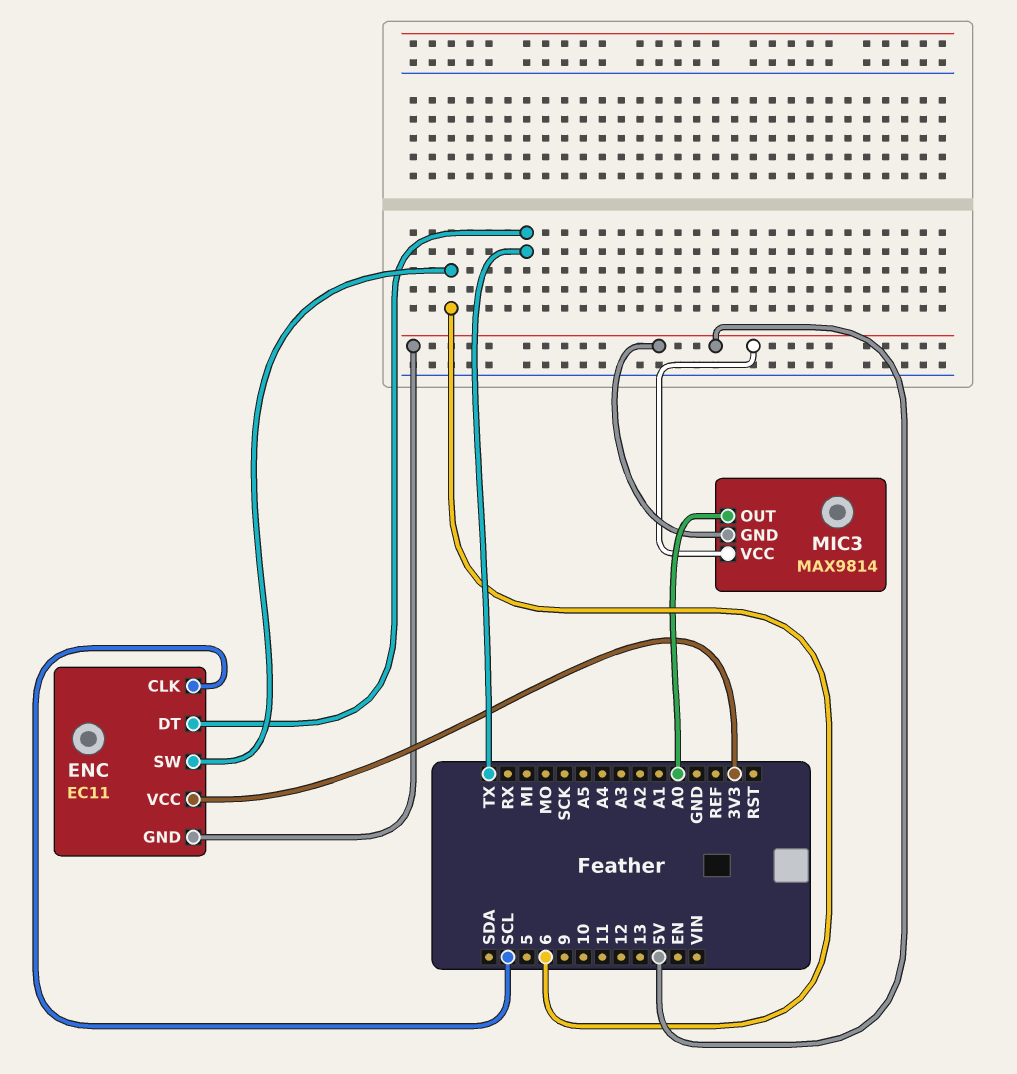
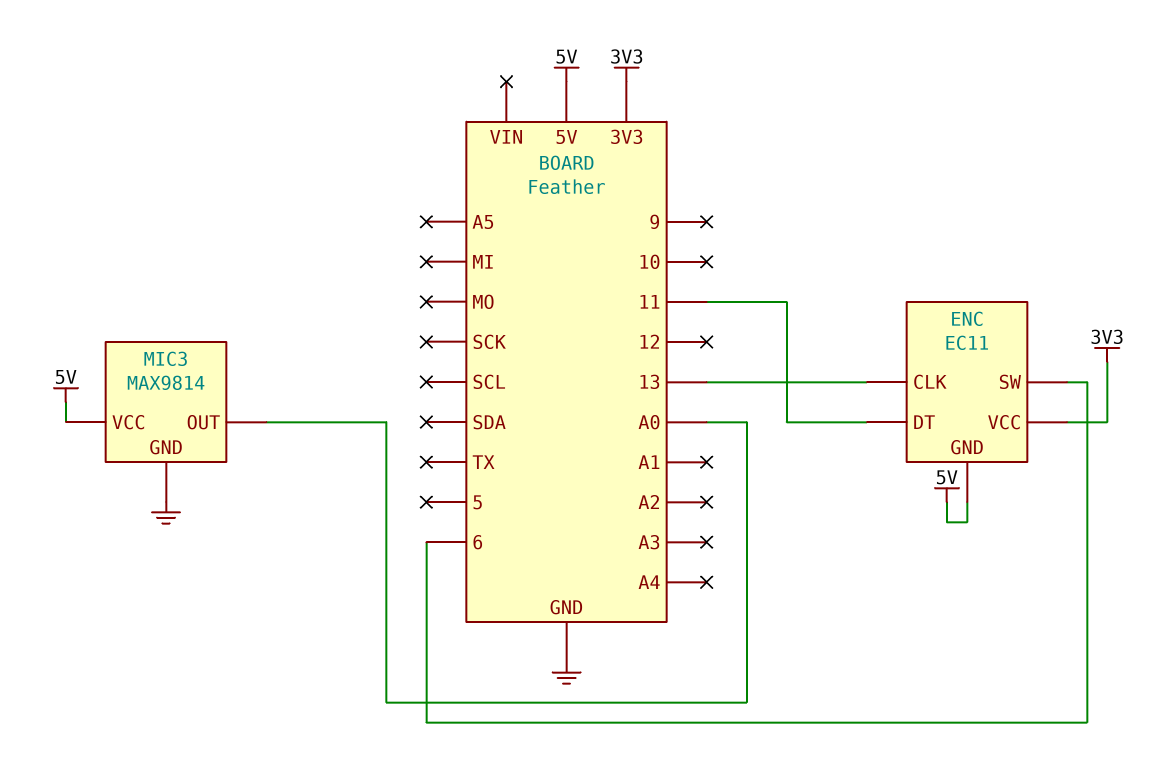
ENC pin CLK: SCL -> 13
ENC pin DT: TX -> 11
MIC3 pin GND: 5V -> GND

